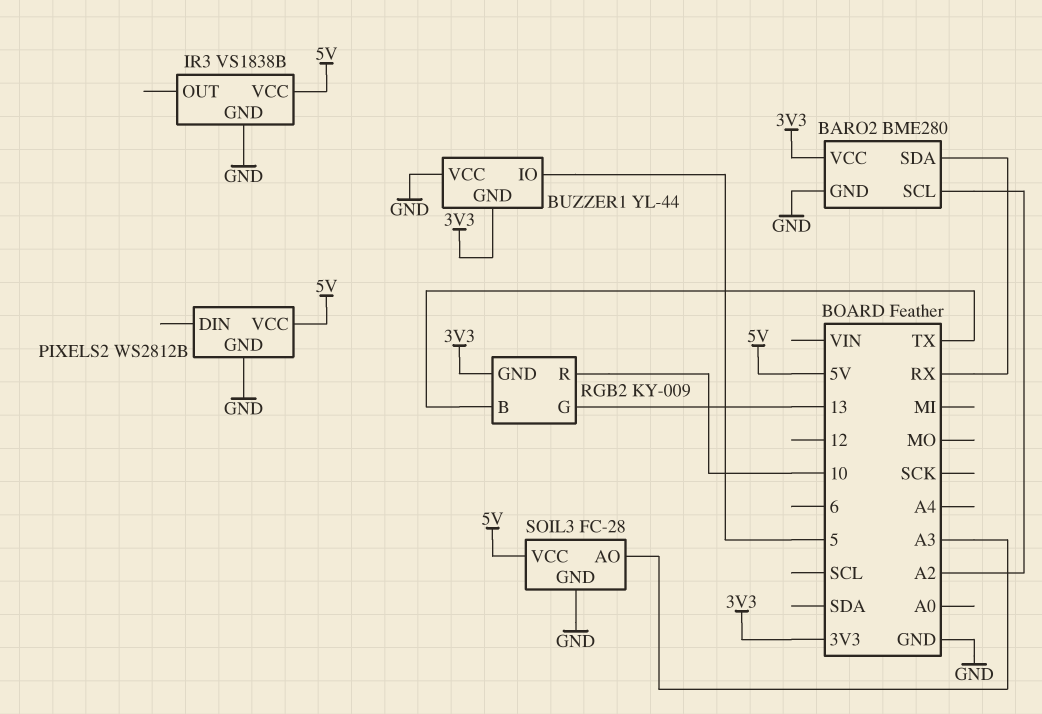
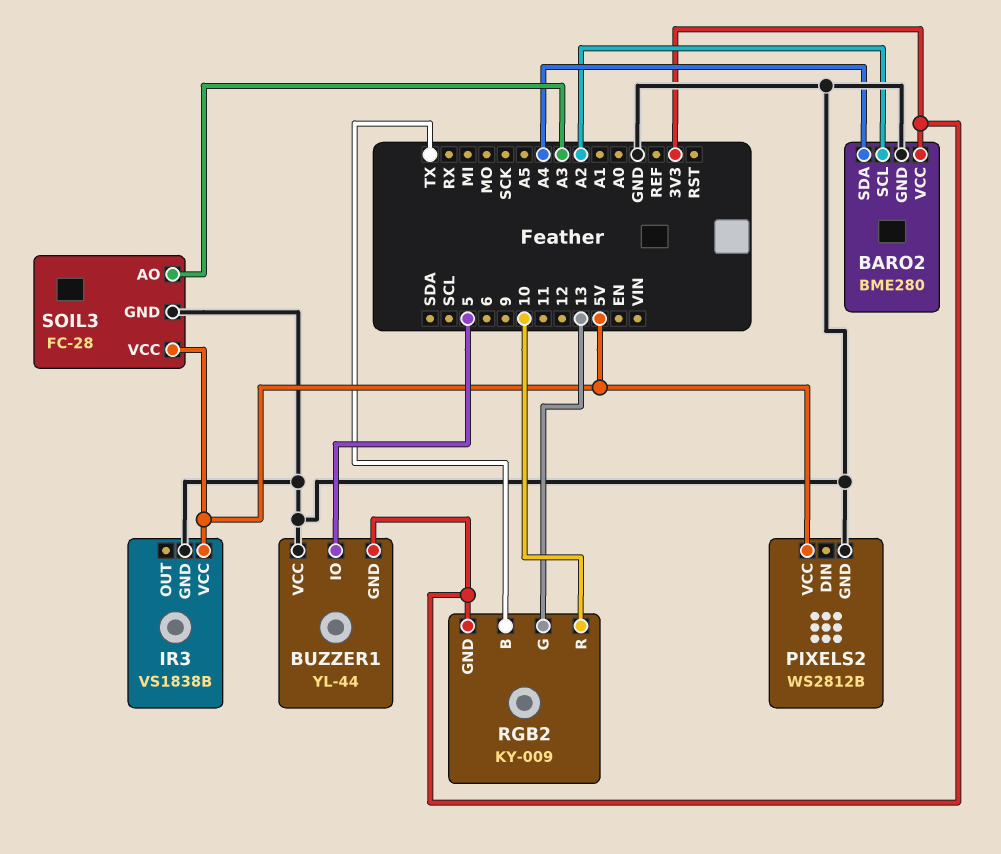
BARO2 pin SDA: RX -> A4

